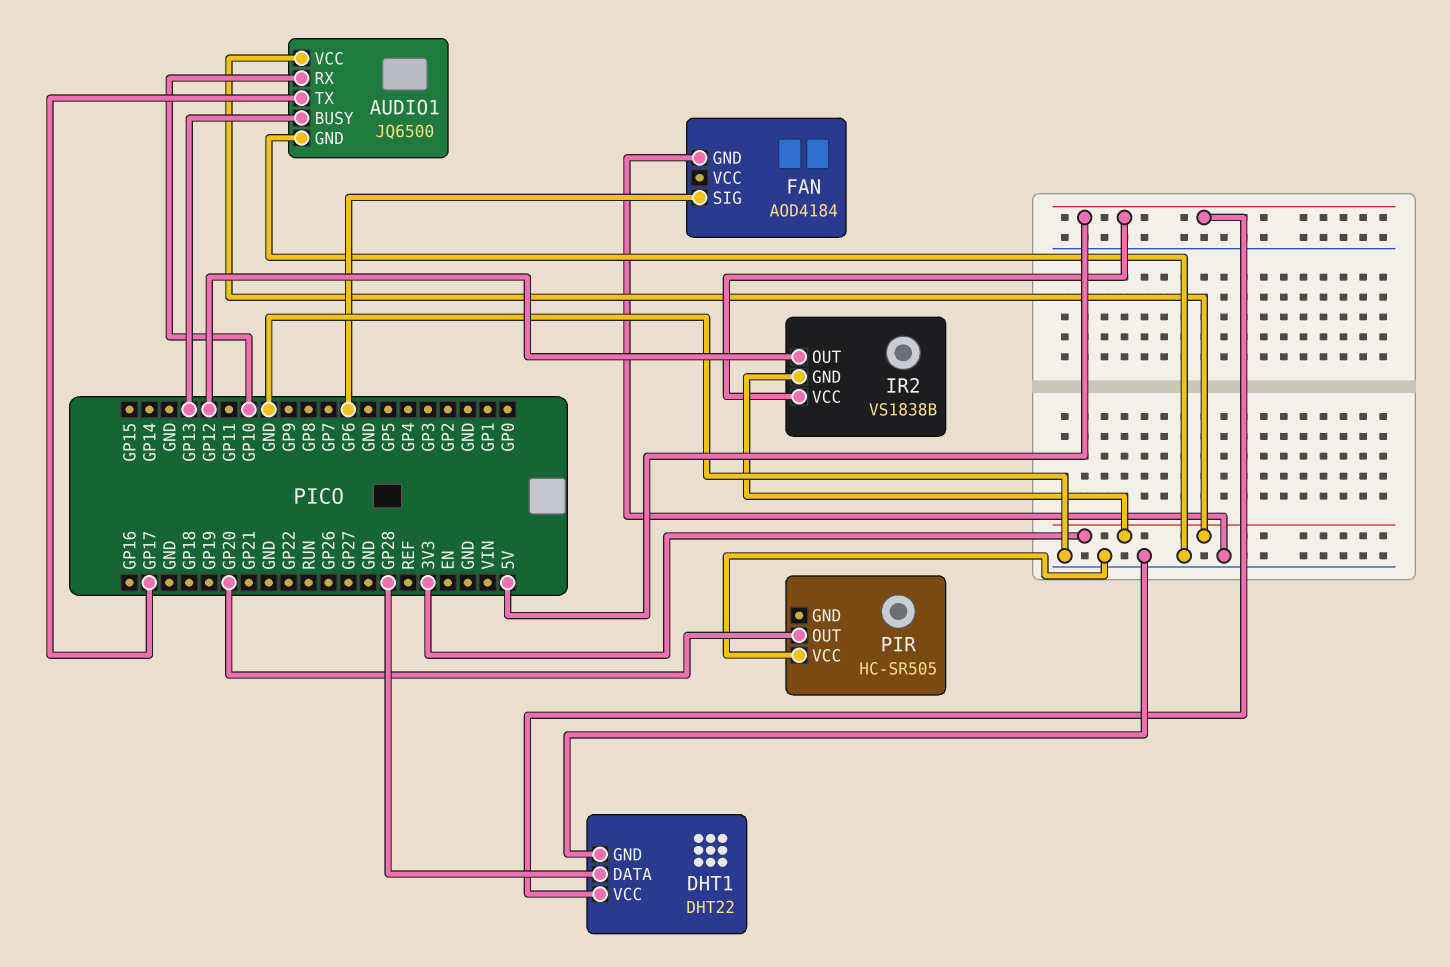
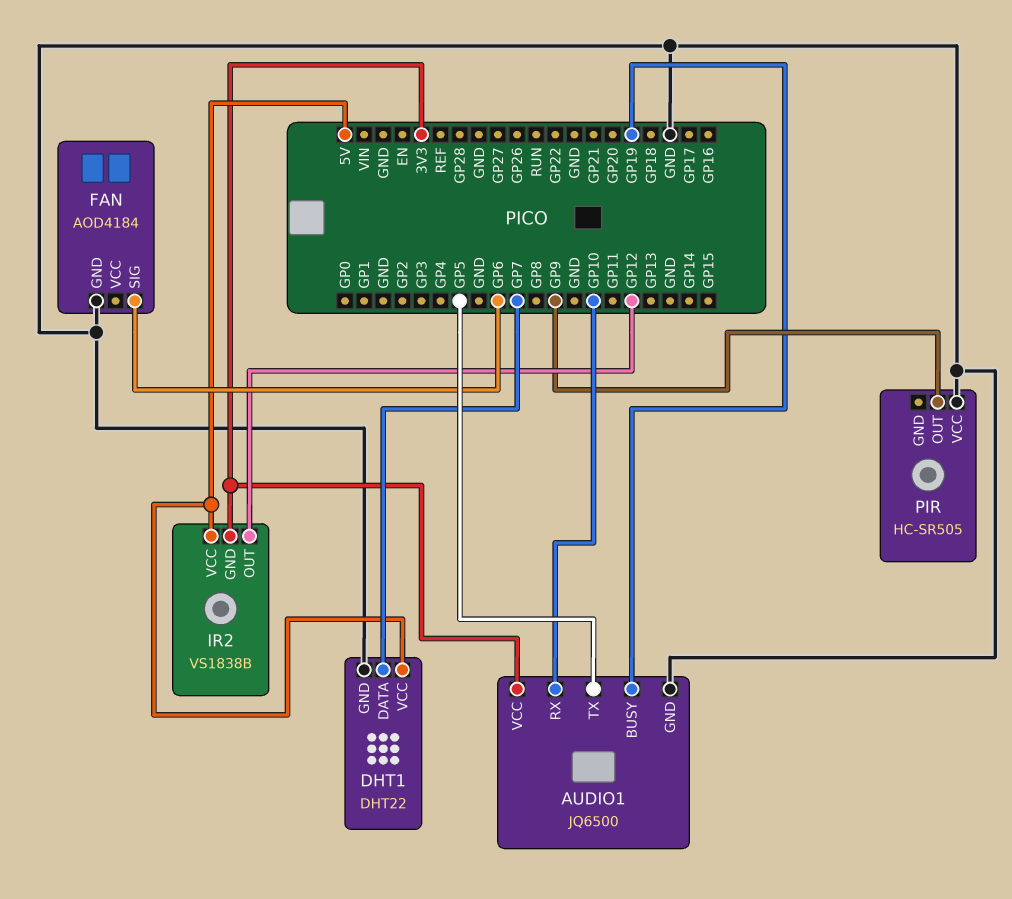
AUDIO1 pin BUSY: GP13 -> GP19
AUDIO1 pin TX: GP17 -> GP5
DHT1 pin DATA: GP28 -> GP7
PIR pin OUT: GP20 -> GP9

